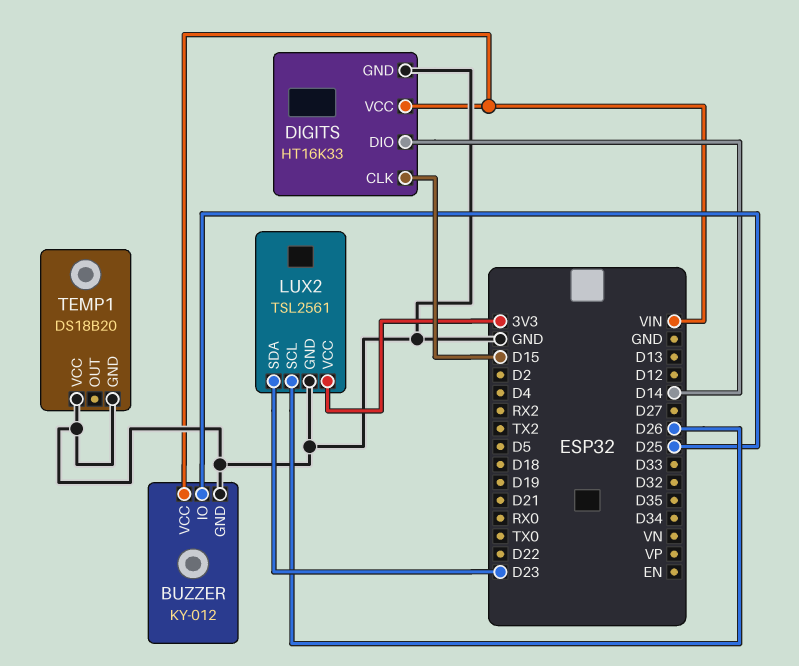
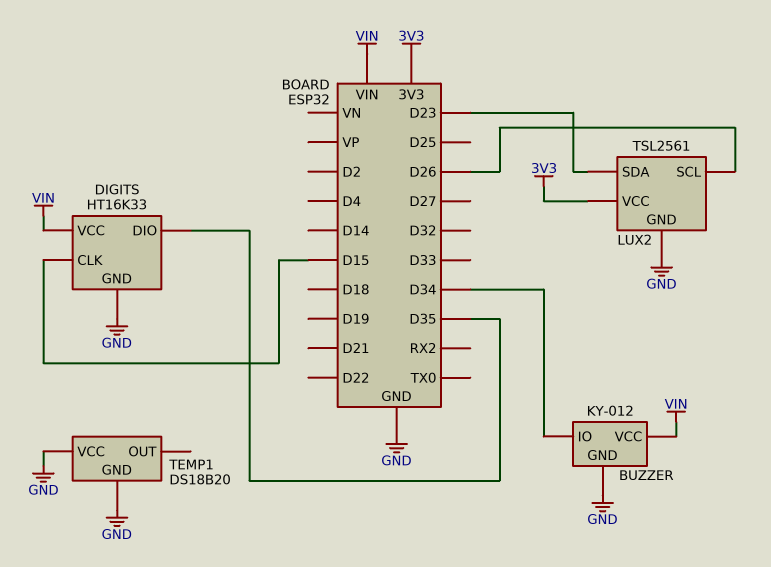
BUZZER pin IO: D25 -> D34
DIGITS pin DIO: D14 -> D35

